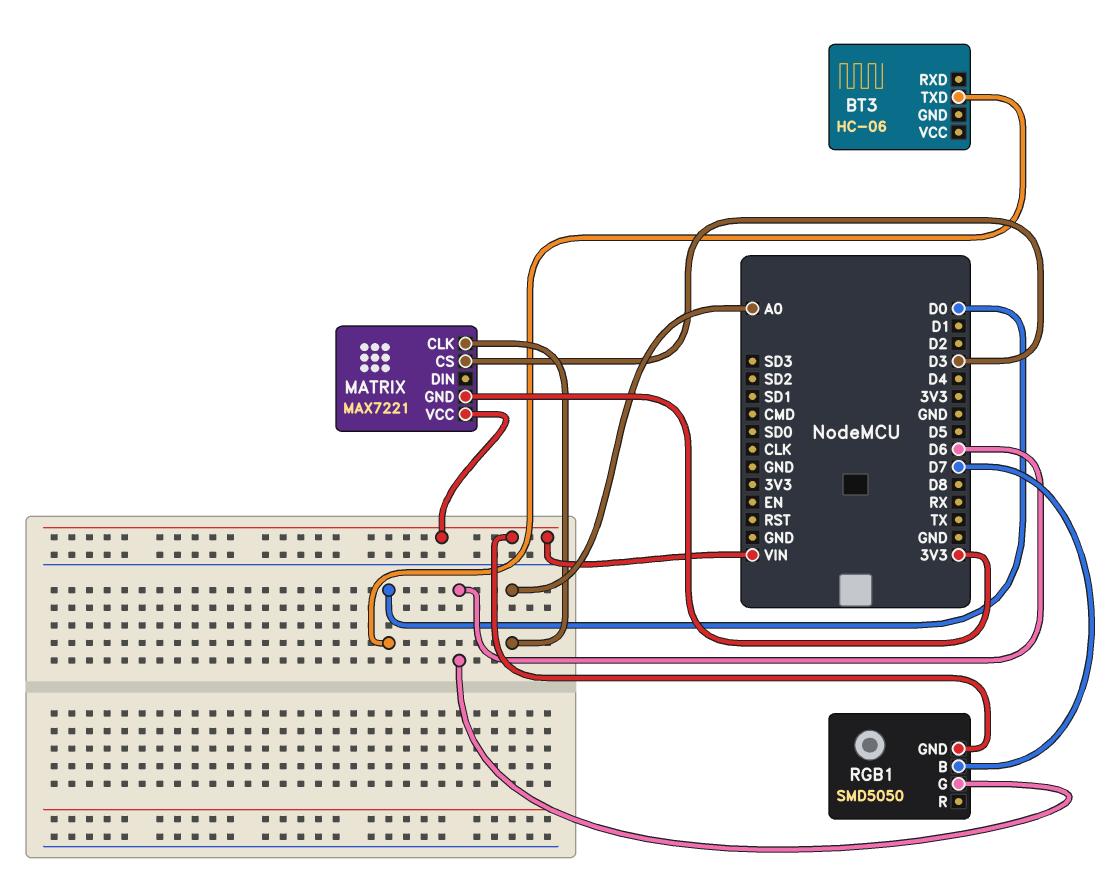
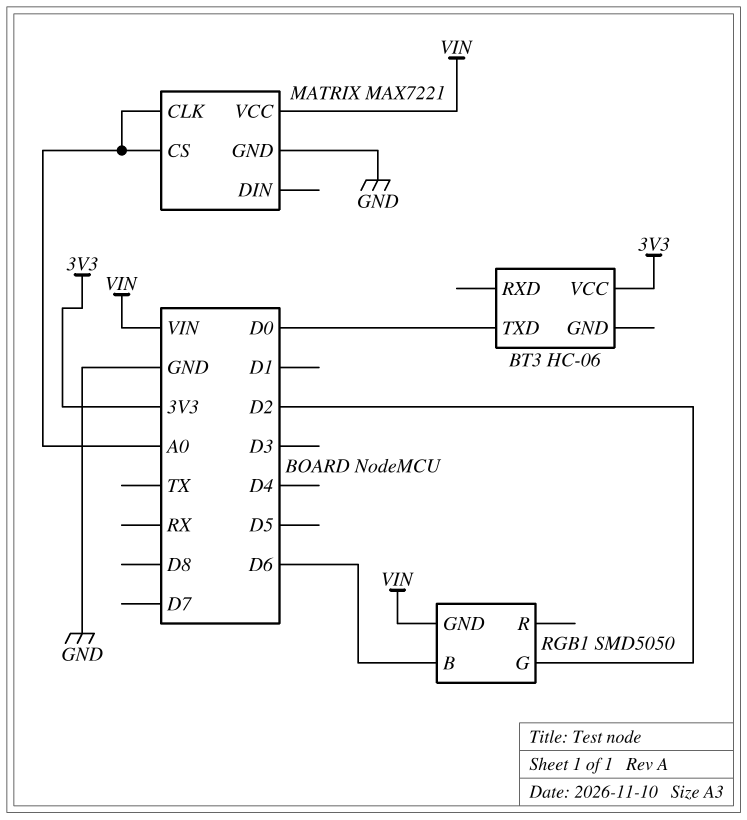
BT3 pin VCC: none -> 3V3
MATRIX pin CS: D3 -> A0
MATRIX pin GND: 3V3 -> GND
RGB1 pin B: D7 -> D6
RGB1 pin G: D6 -> D2

